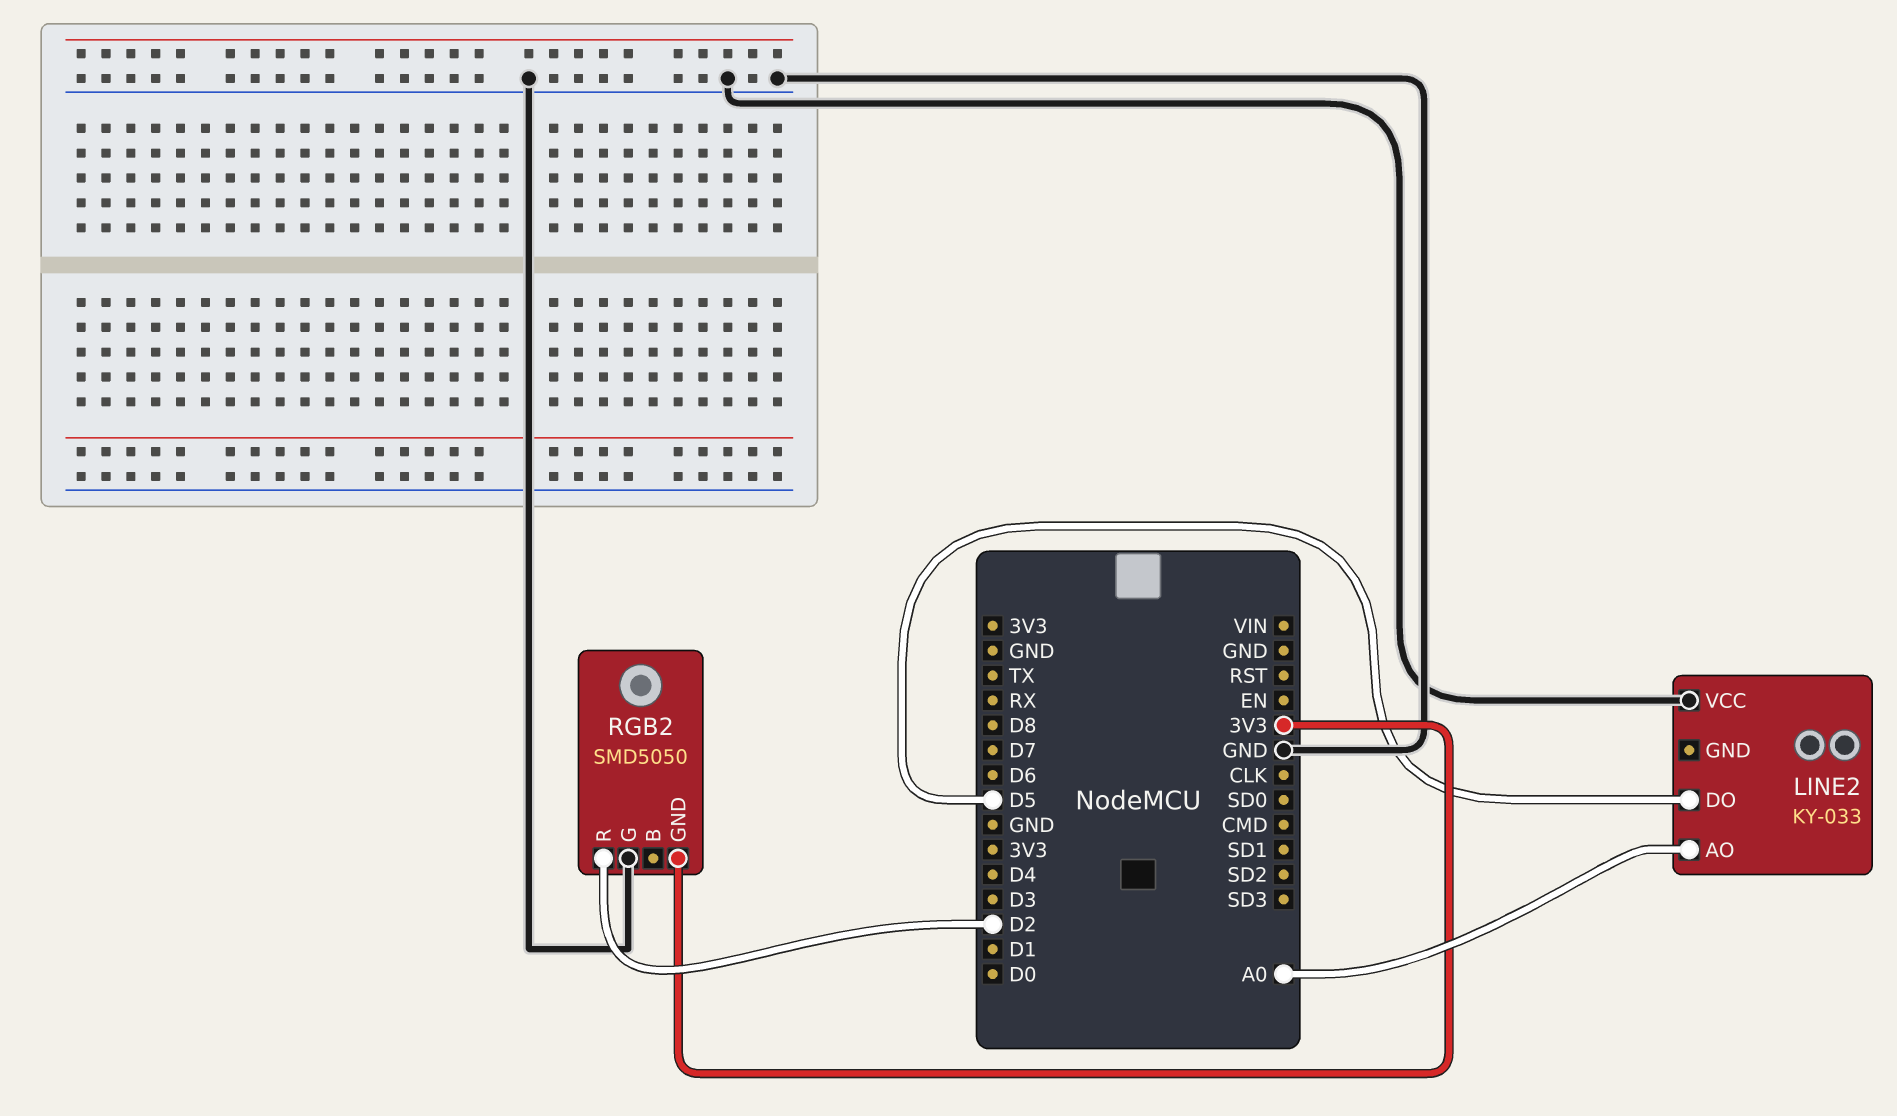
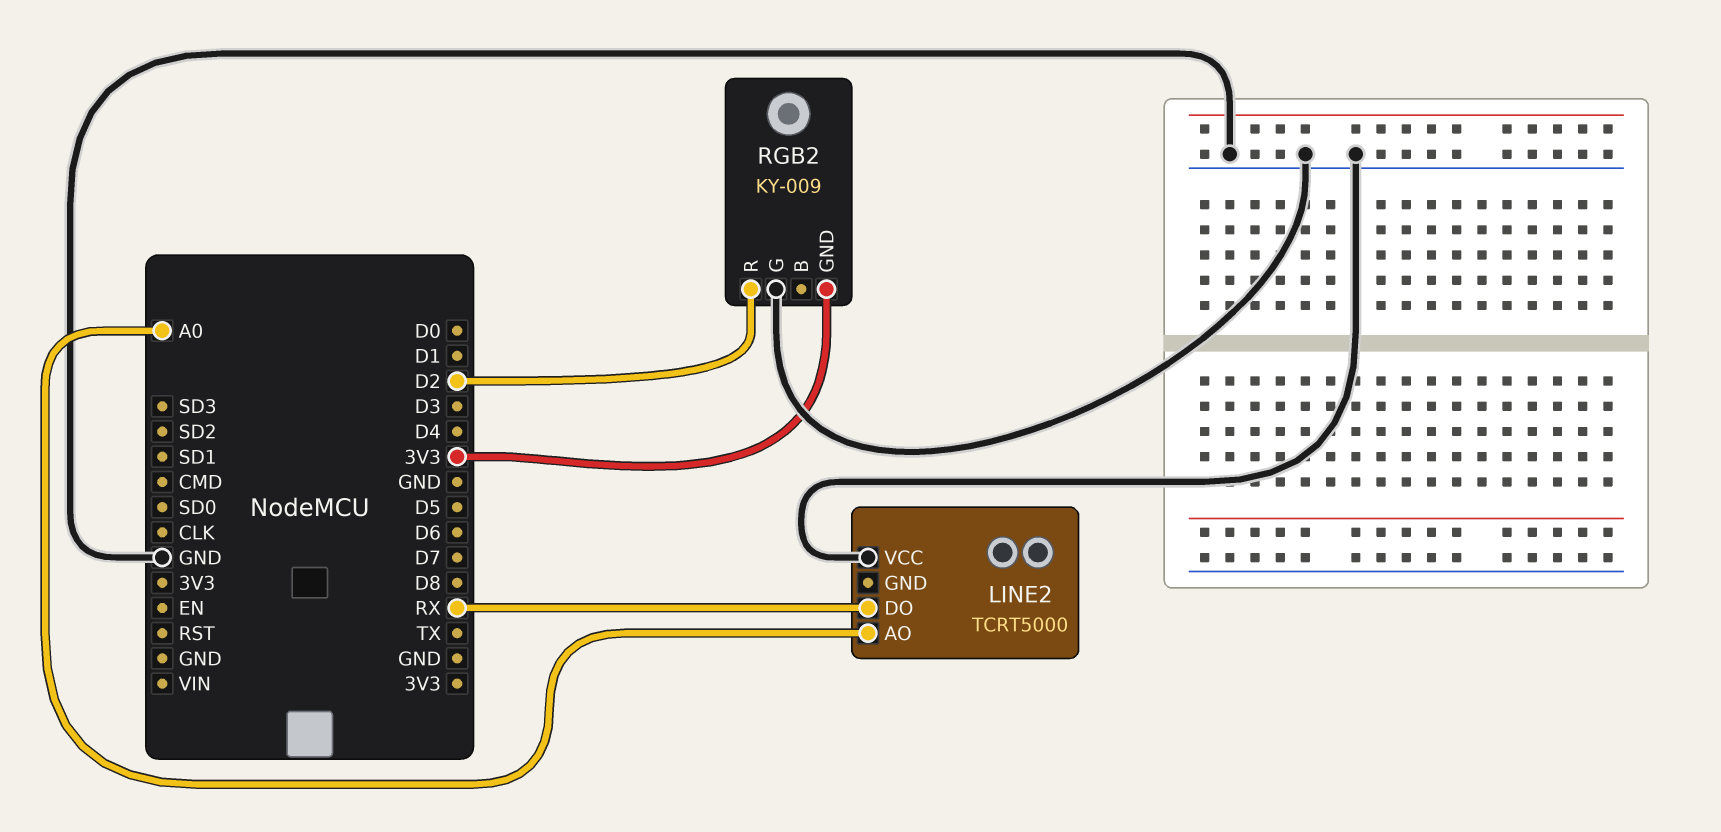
LINE2: KY-033 -> TCRT5000
LINE2 pin DO: D5 -> RX
RGB2: SMD5050 -> KY-009

